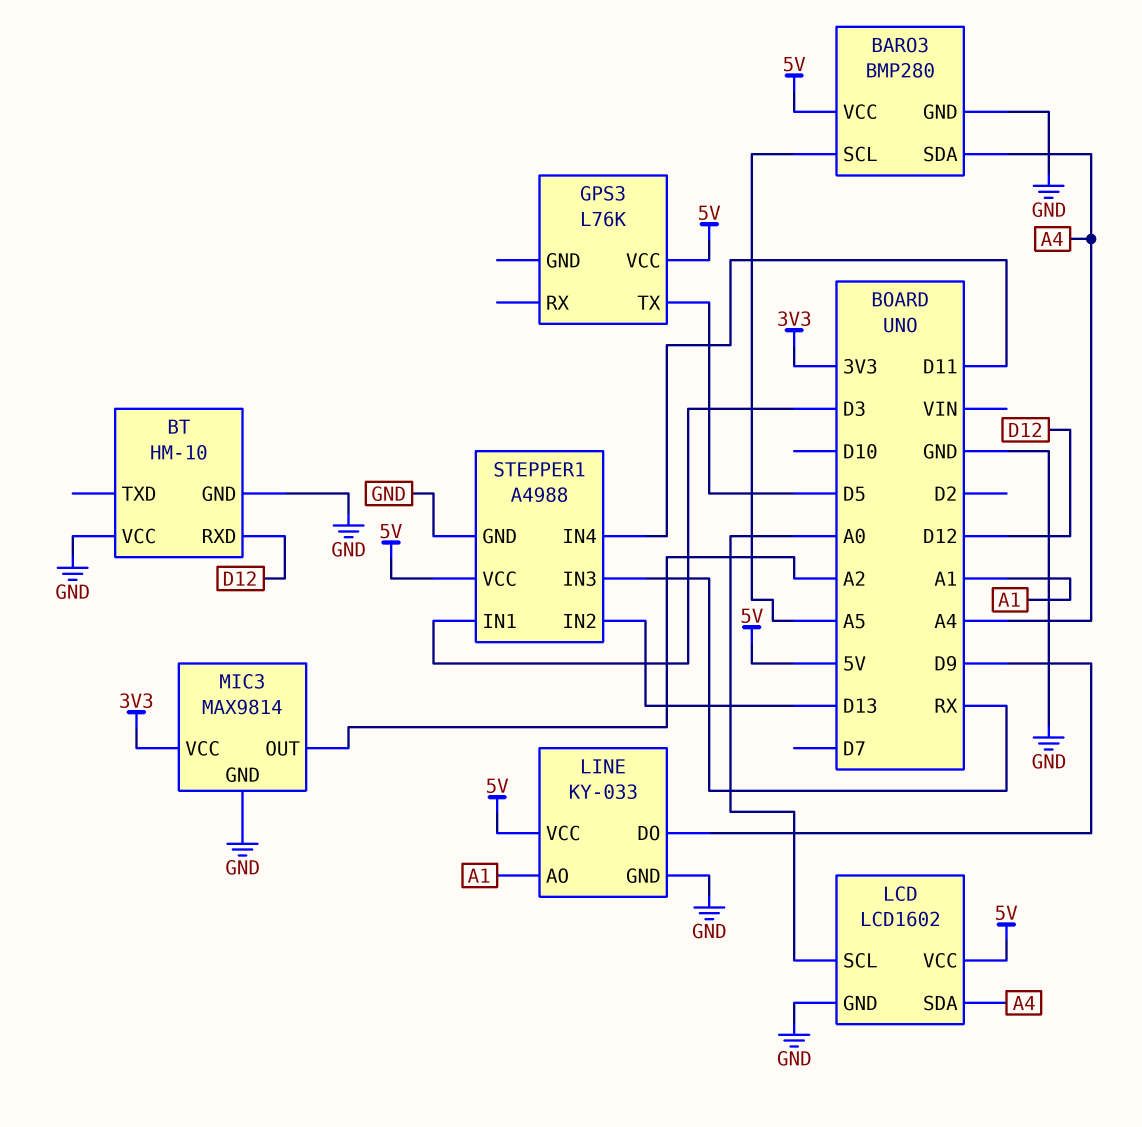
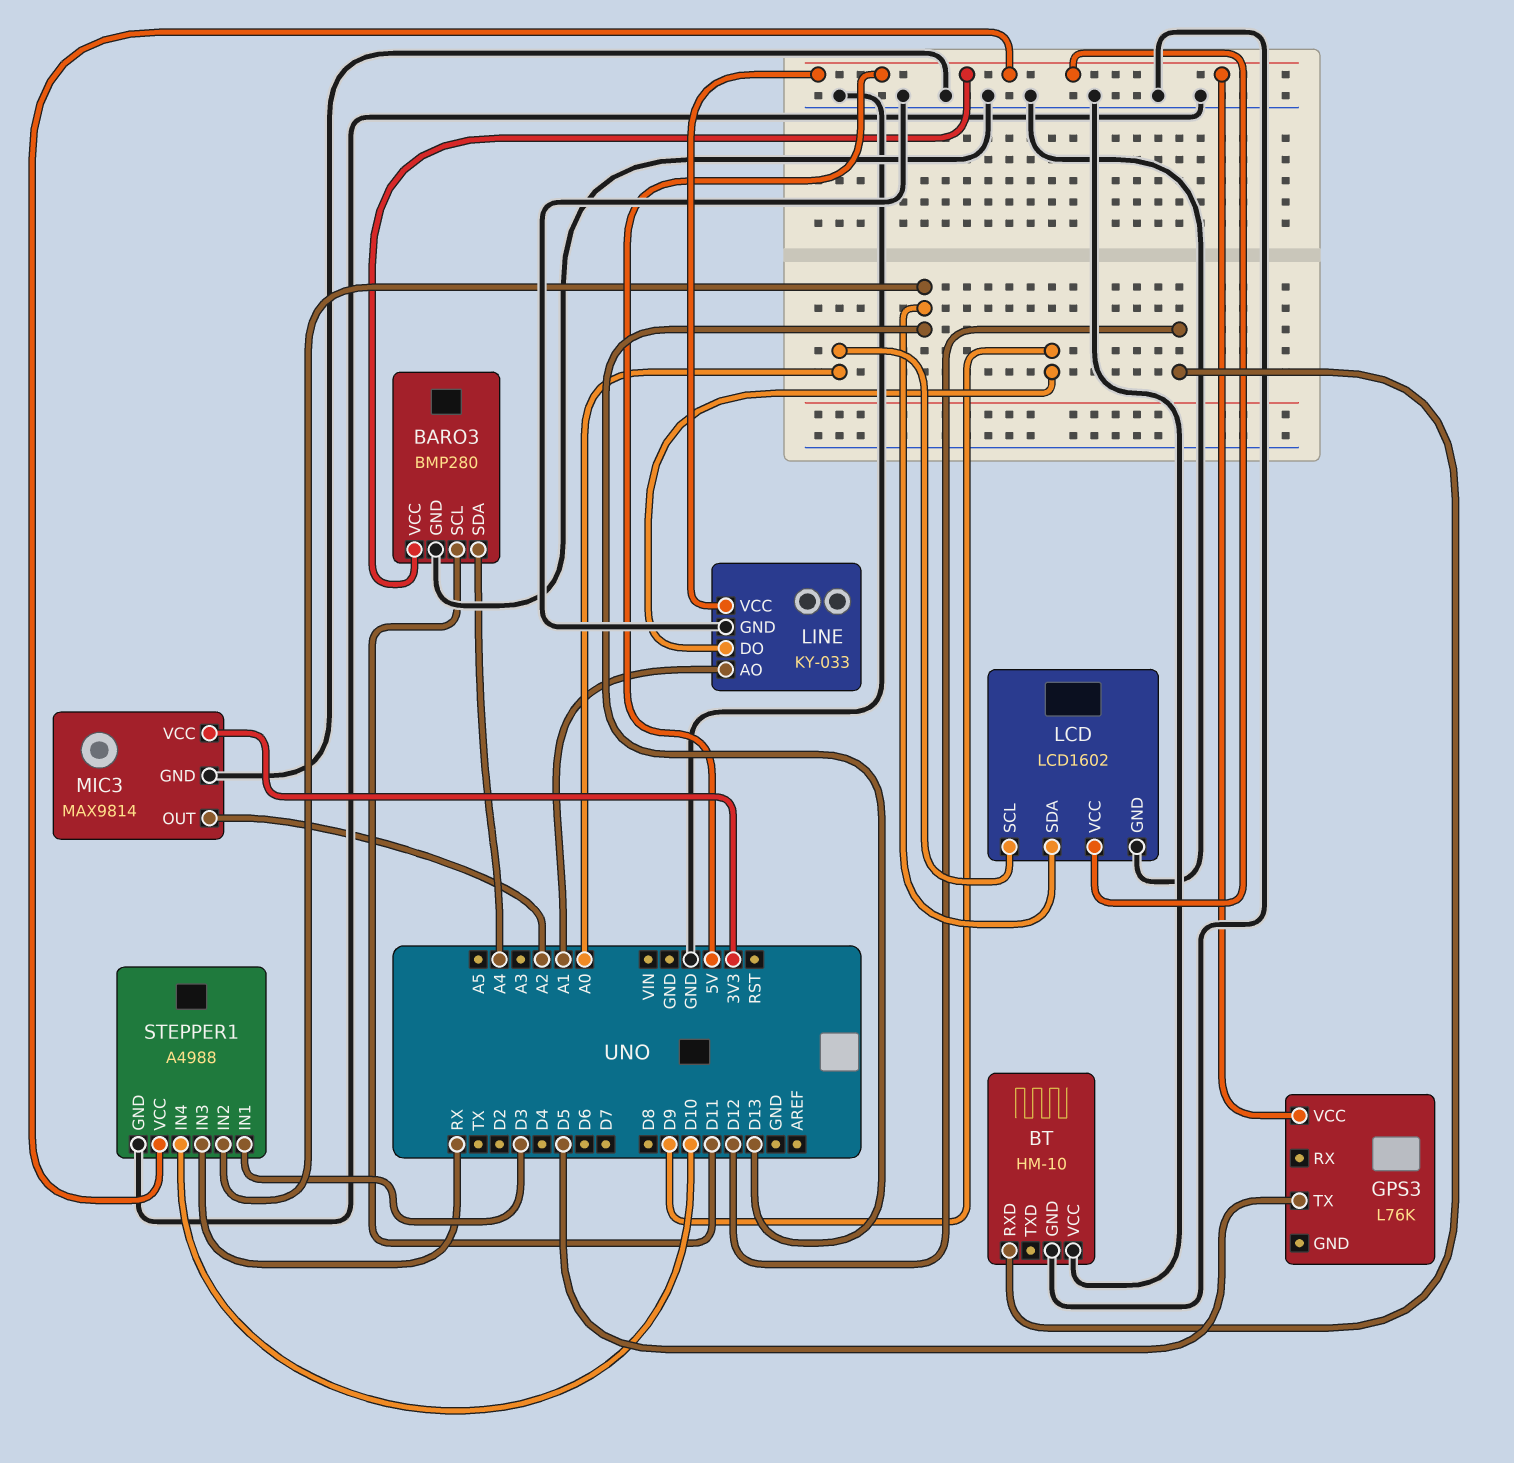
BARO3 pin SCL: A5 -> D11
LCD pin SDA: A4 -> D13
STEPPER1 pin IN4: D11 -> D10

